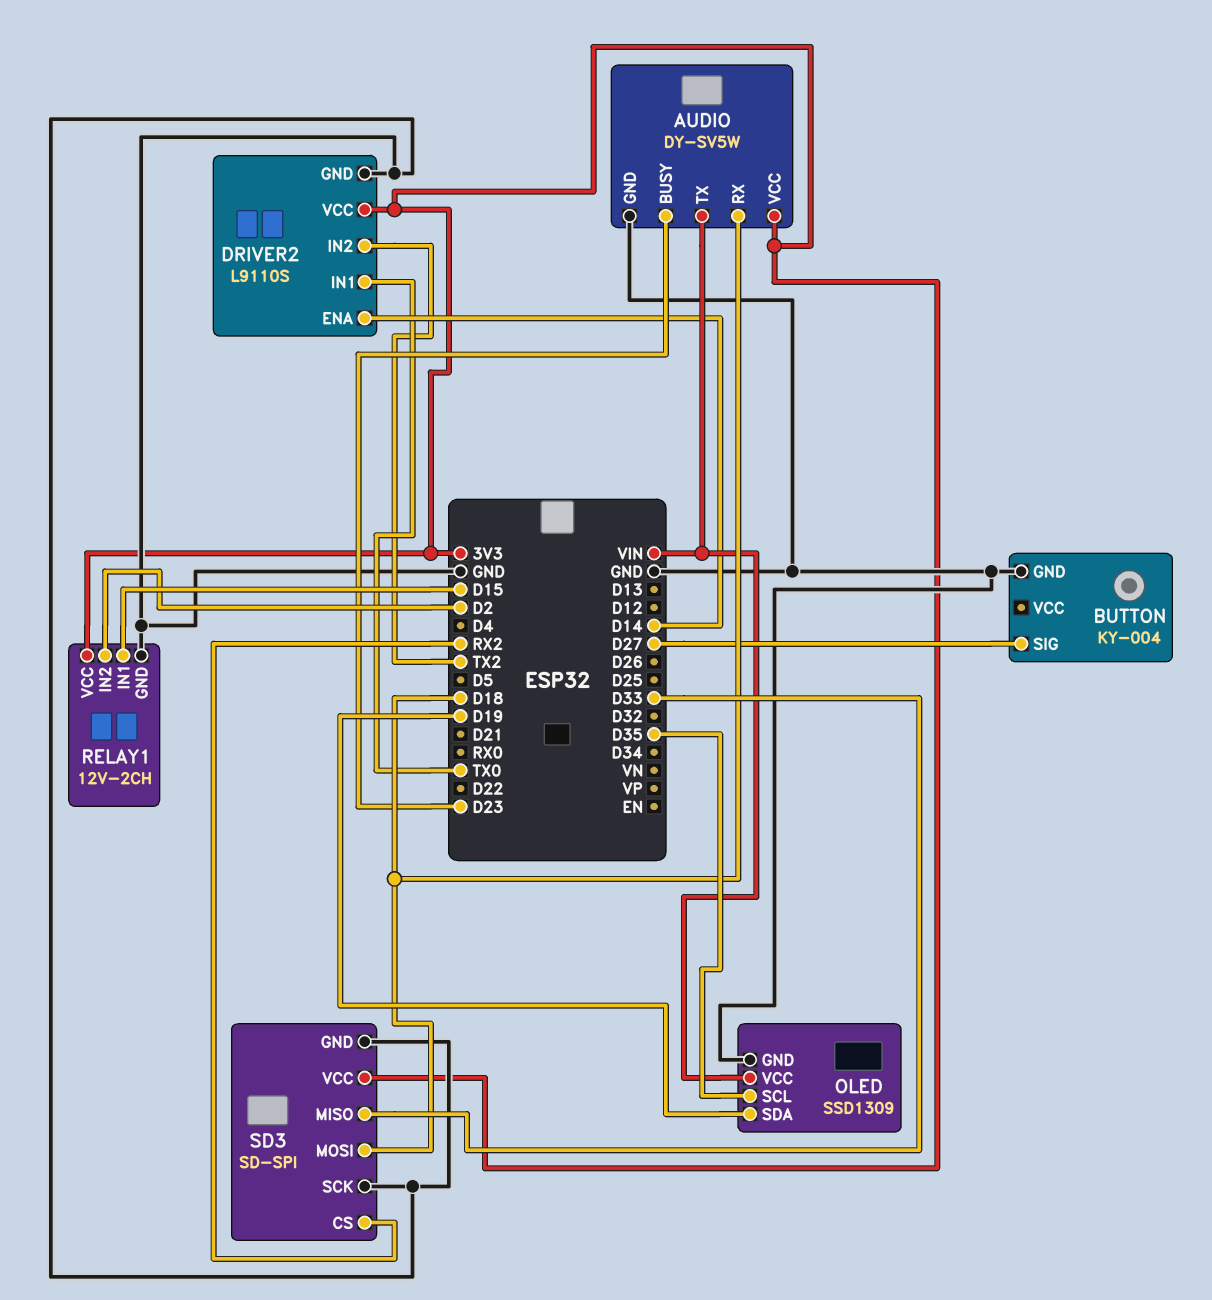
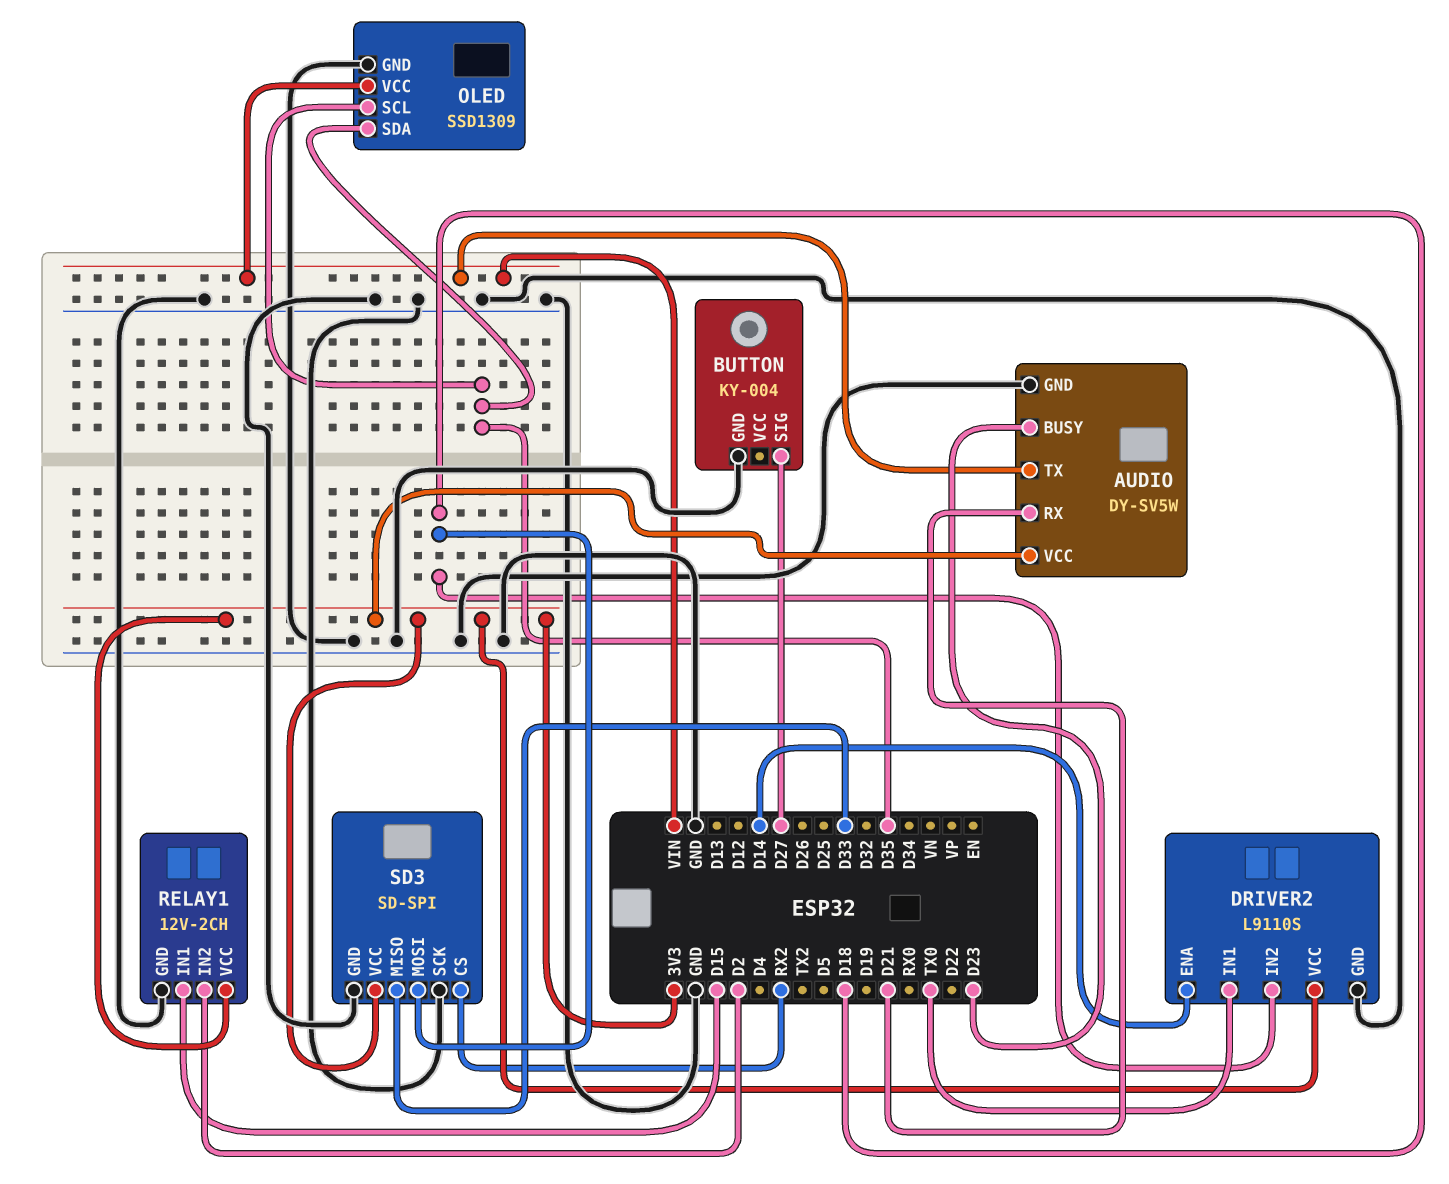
AUDIO pin RX: D18 -> D21
DRIVER2 pin IN2: TX2 -> D18
OLED pin SDA: D19 -> D35

